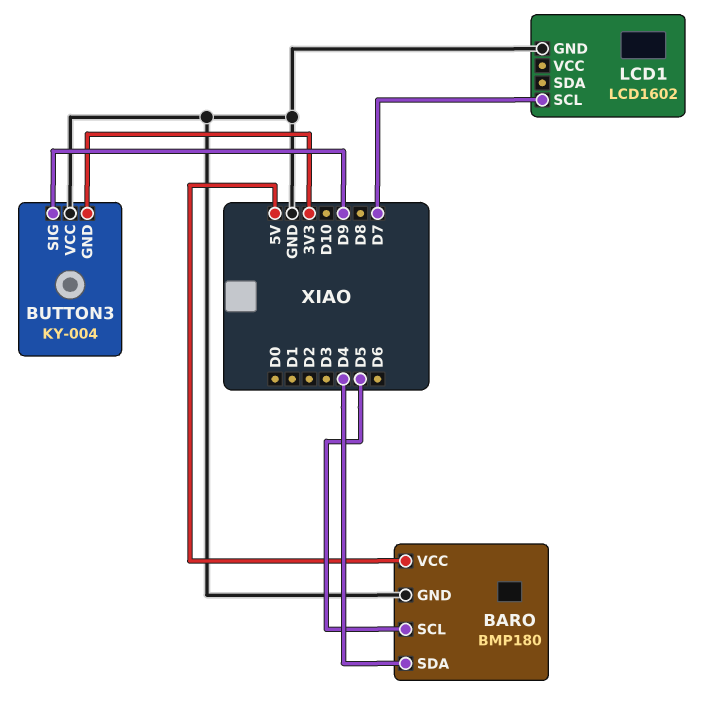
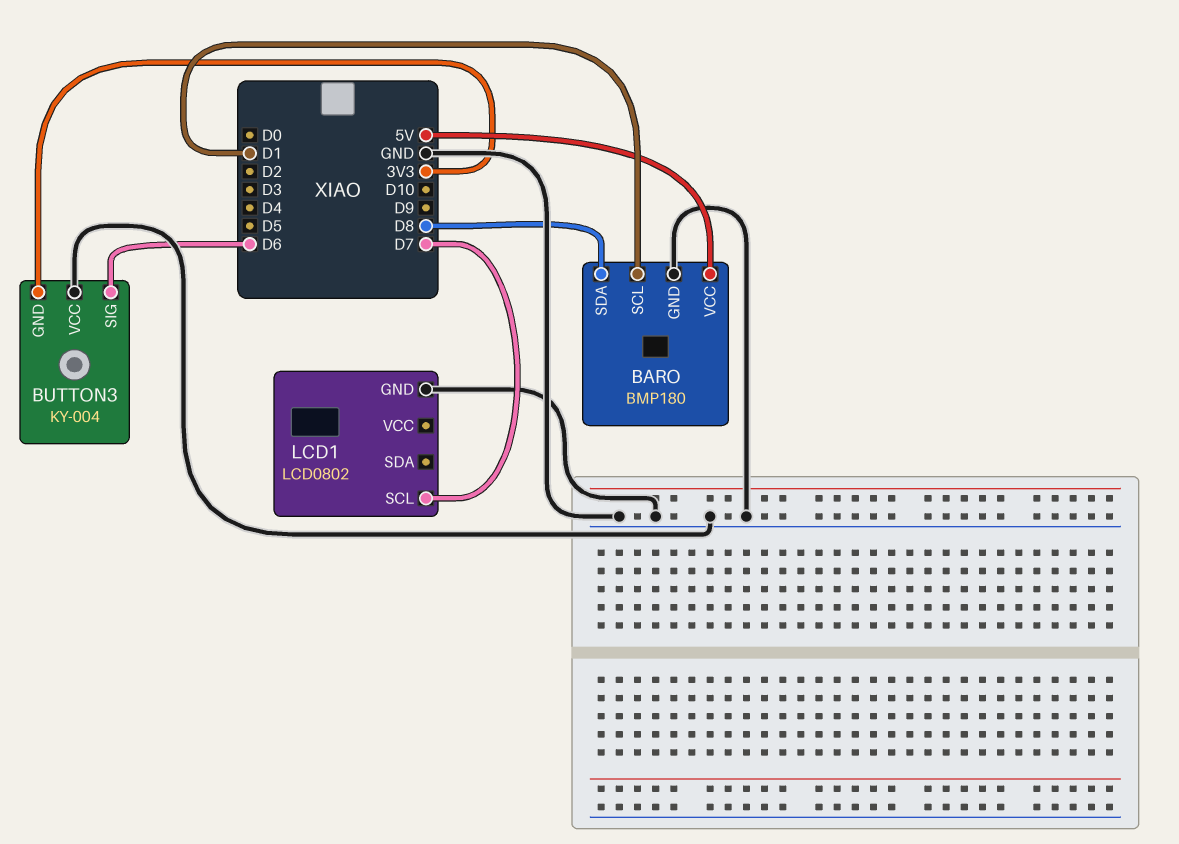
BARO pin SCL: D5 -> D1
BARO pin SDA: D4 -> D8
BUTTON3 pin SIG: D9 -> D6
LCD1: LCD1602 -> LCD0802

